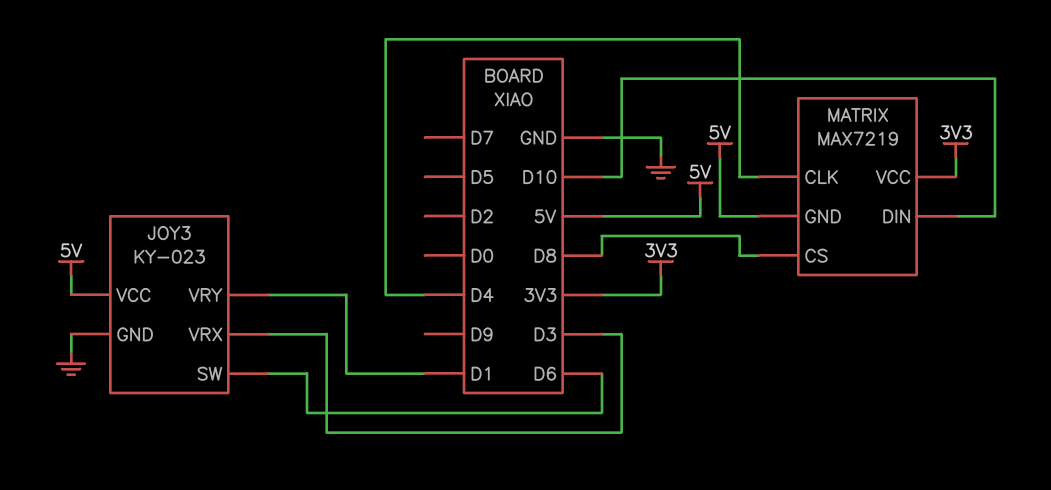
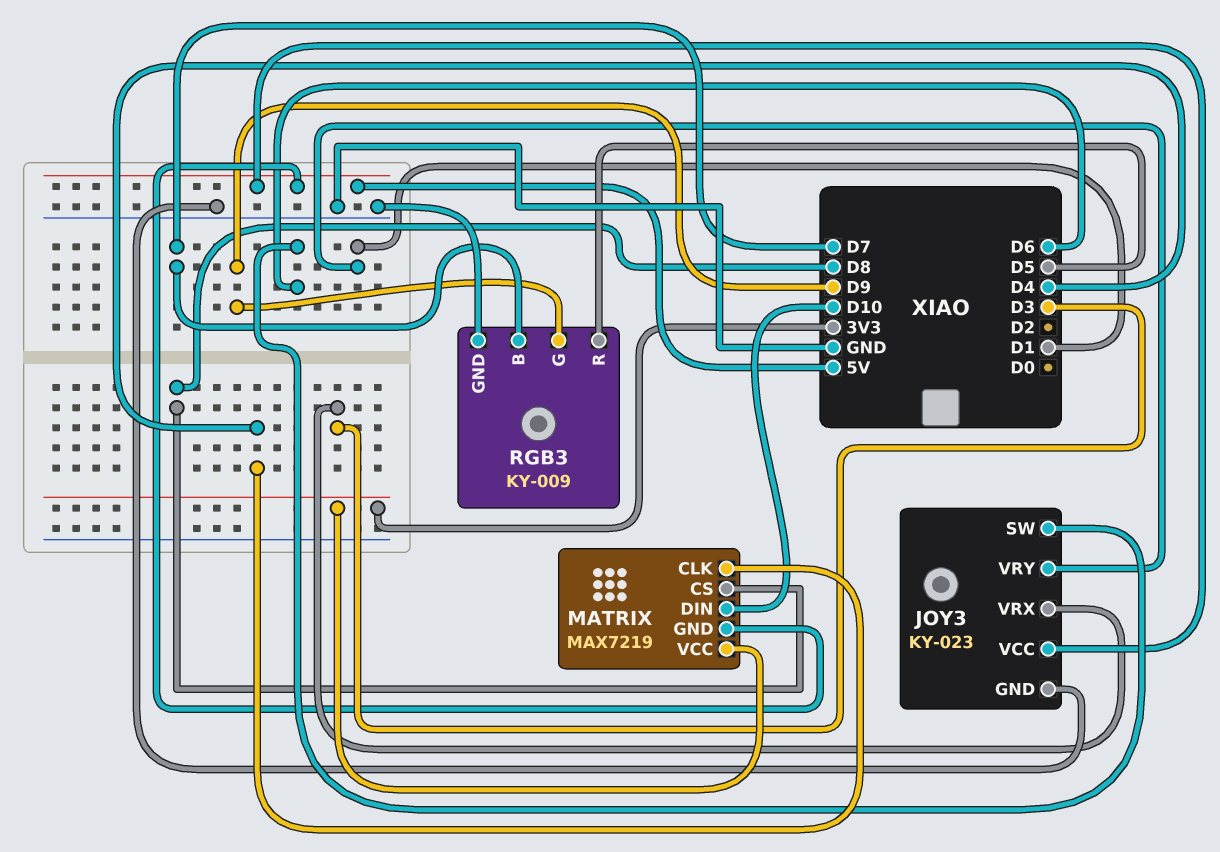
RGB3: none -> KY-009
RGB3 pin B: none -> D7
RGB3 pin G: none -> D9
RGB3 pin GND: none -> GND
RGB3 pin R: none -> D5

